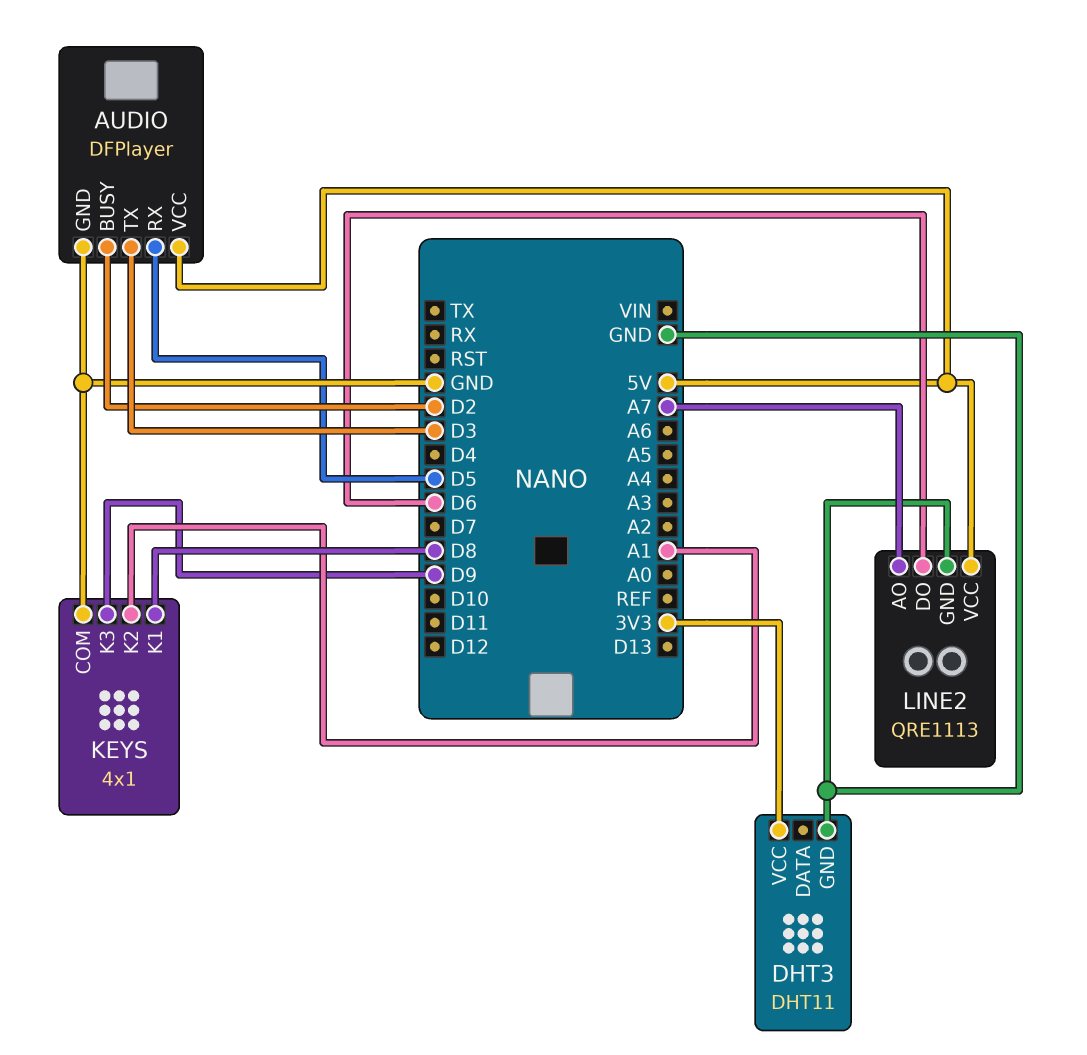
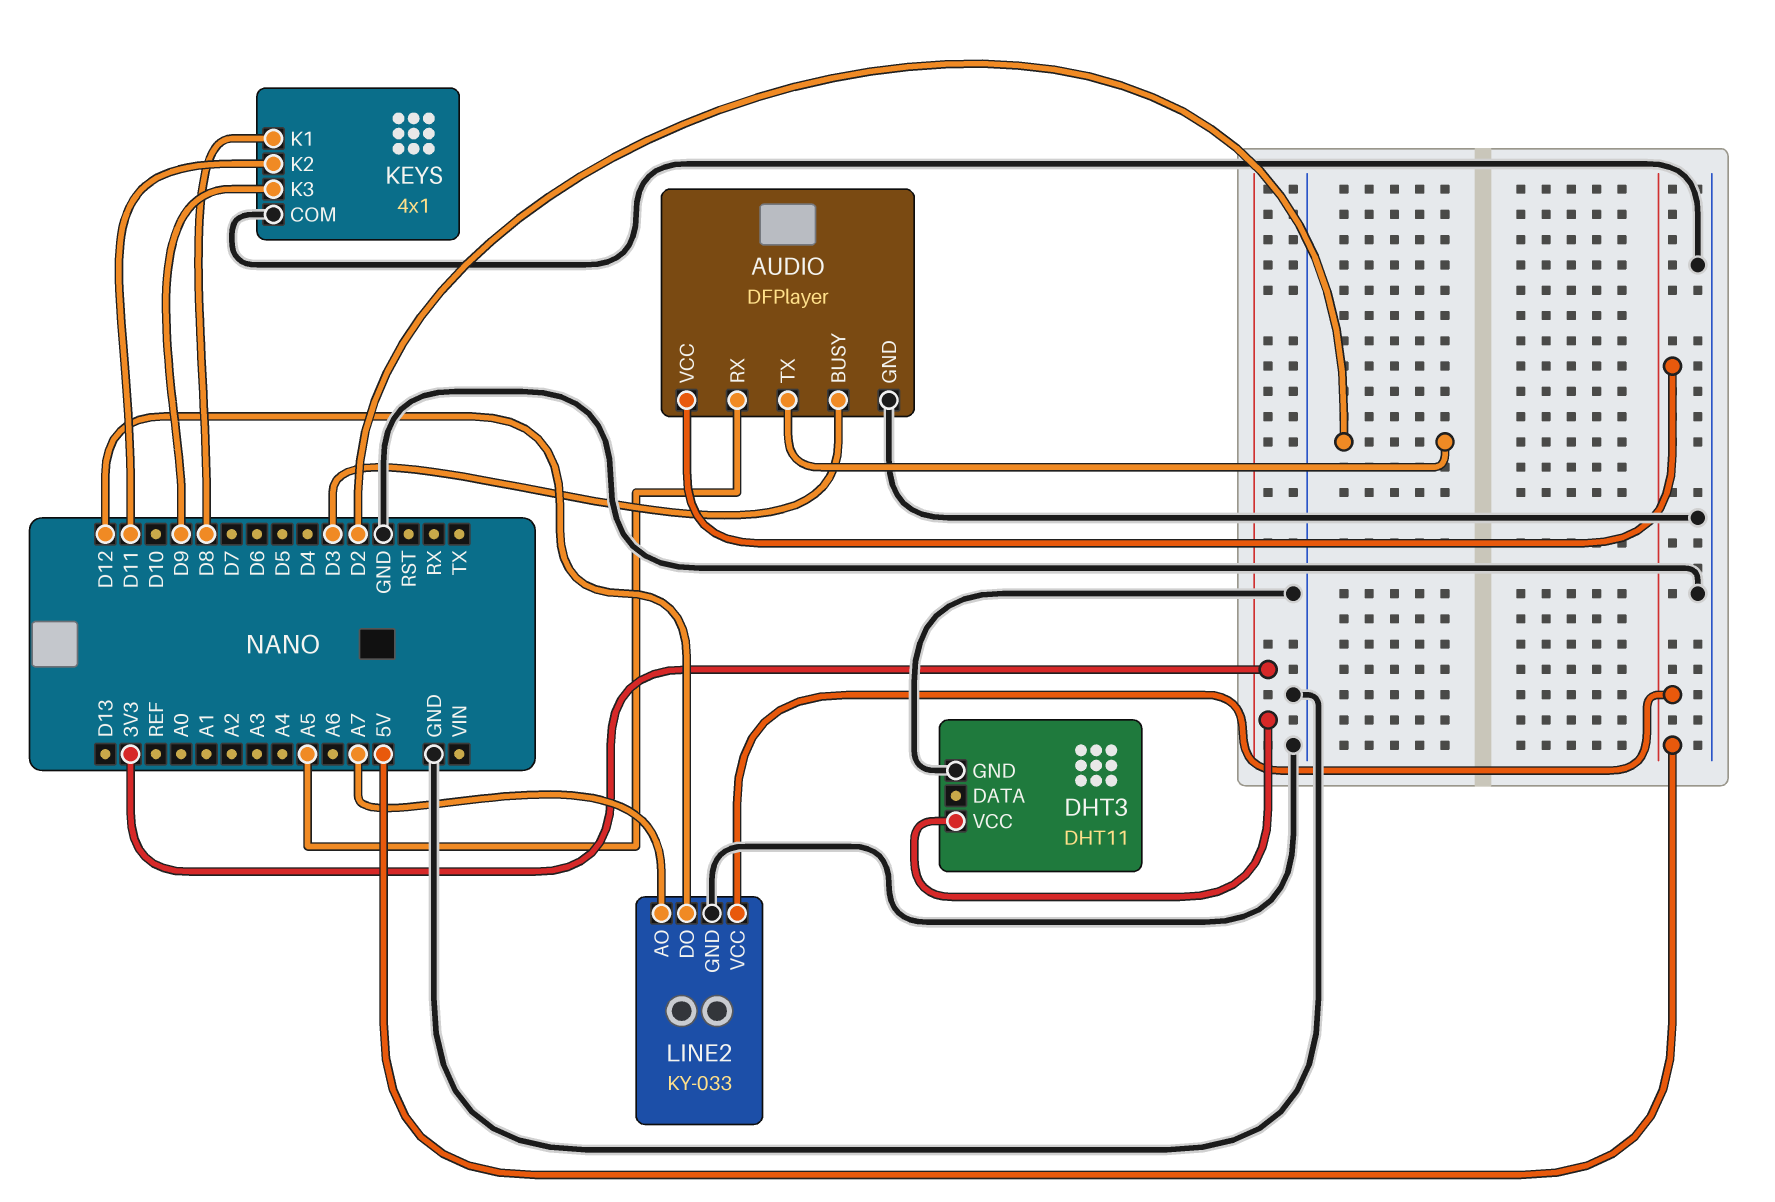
AUDIO pin BUSY: D2 -> D3
AUDIO pin RX: D5 -> A5
AUDIO pin TX: D3 -> D2
KEYS pin K2: A1 -> D11
LINE2: QRE1113 -> KY-033
LINE2 pin DO: D6 -> D12

